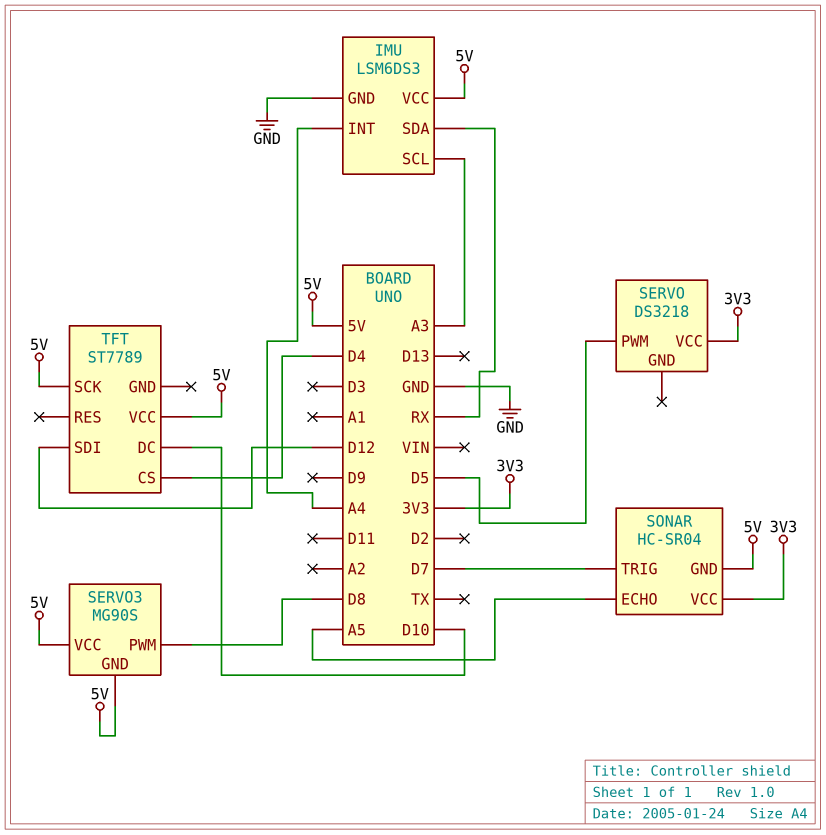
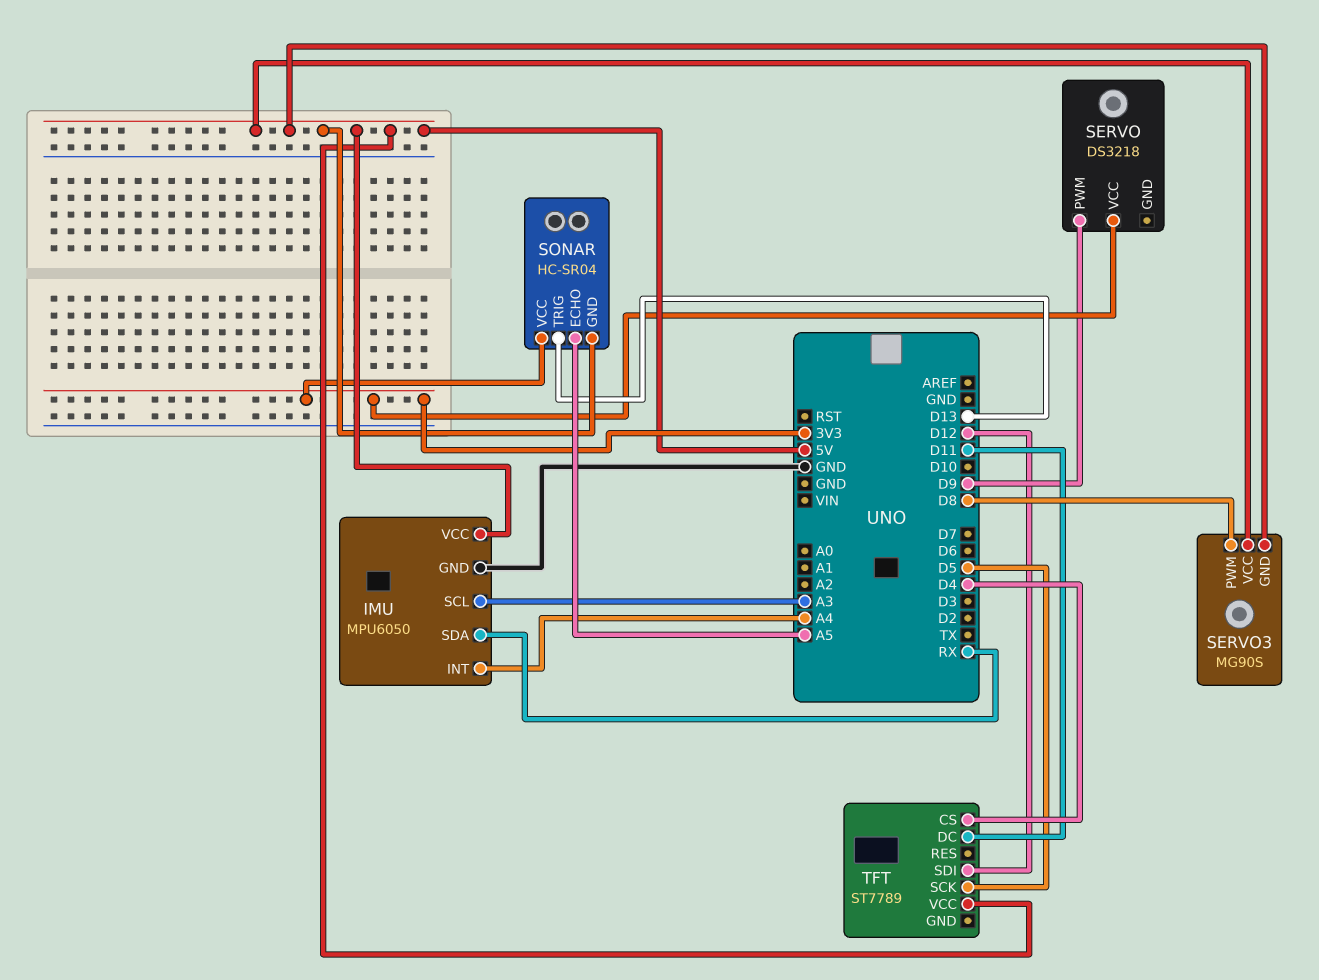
IMU: LSM6DS3 -> MPU6050
SERVO pin PWM: D5 -> D9
SONAR pin TRIG: D7 -> D13
TFT pin DC: D10 -> D11
TFT pin SCK: 5V -> D5

